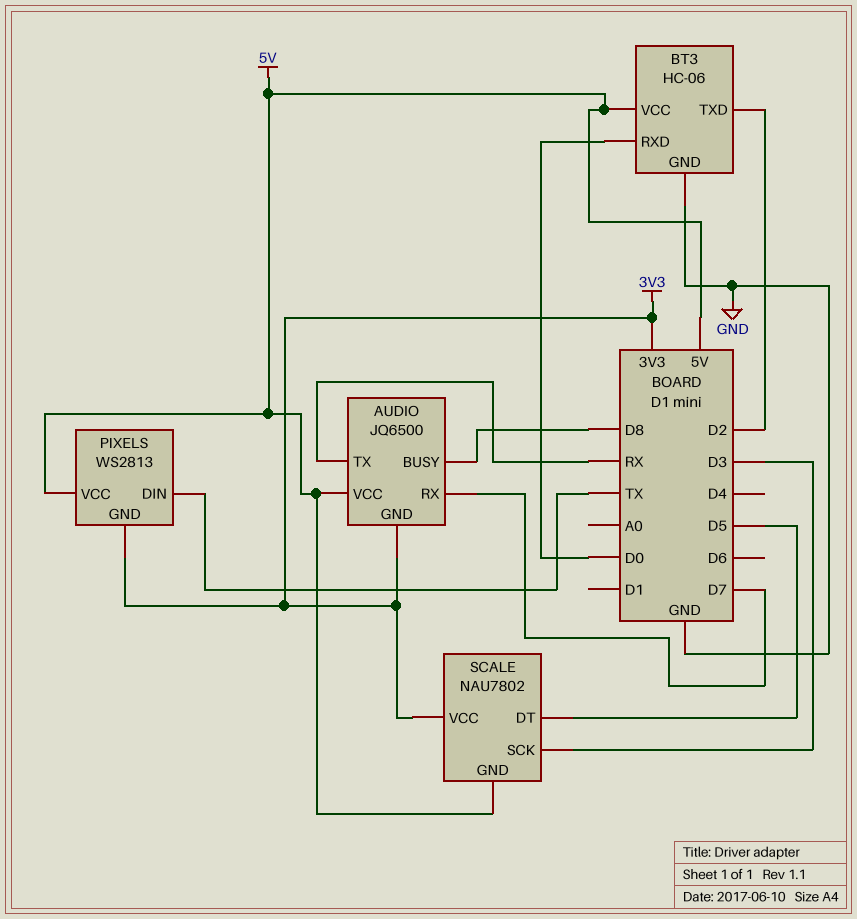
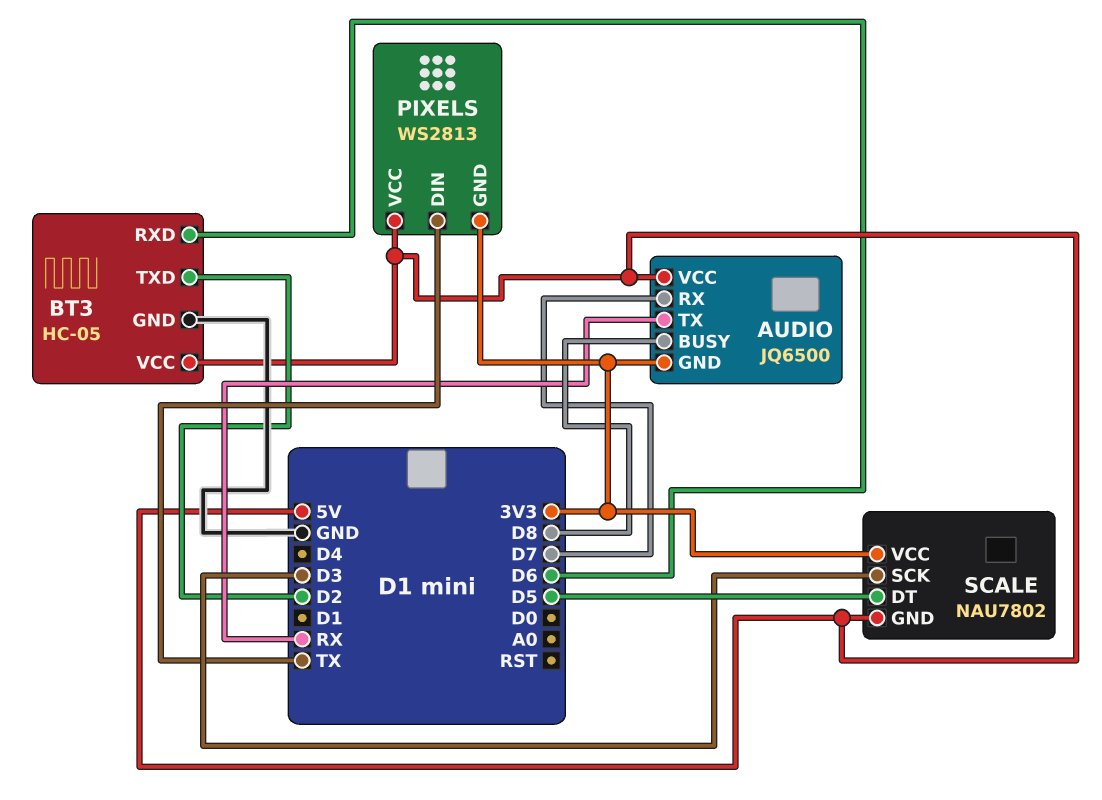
BT3: HC-06 -> HC-05
BT3 pin RXD: D0 -> D6

